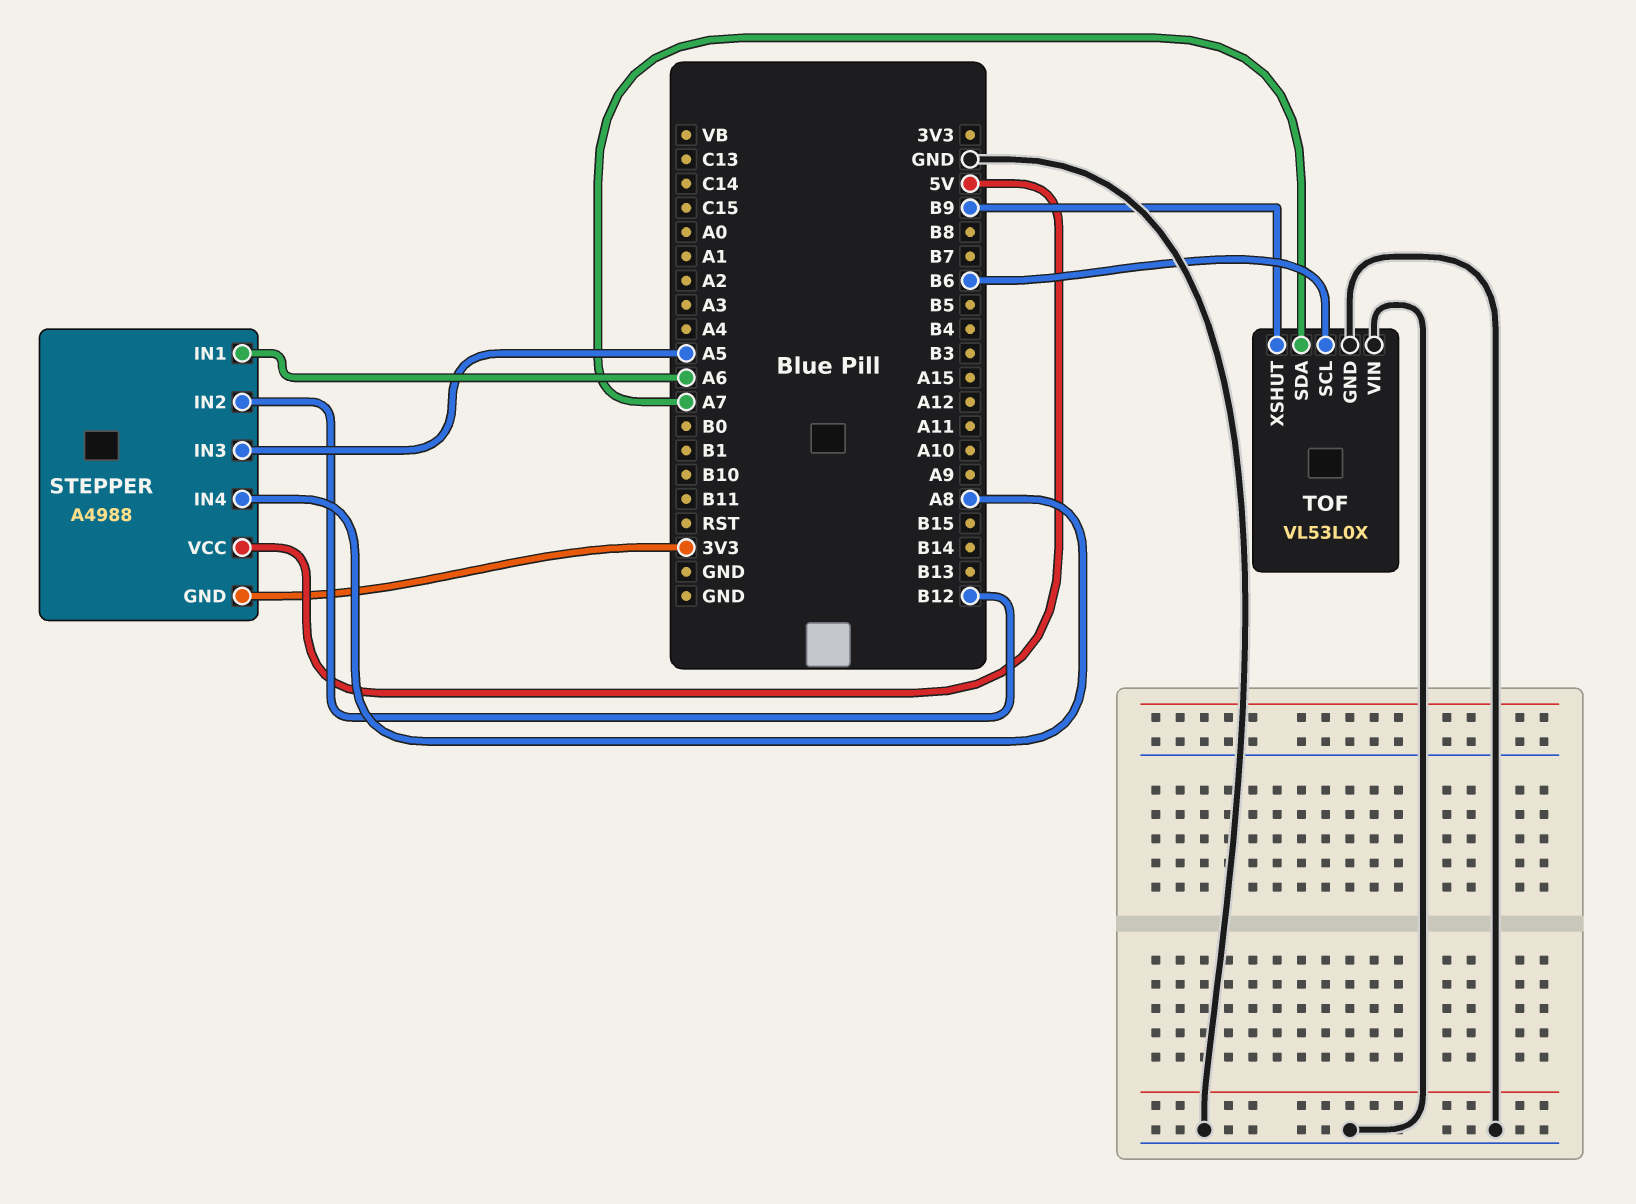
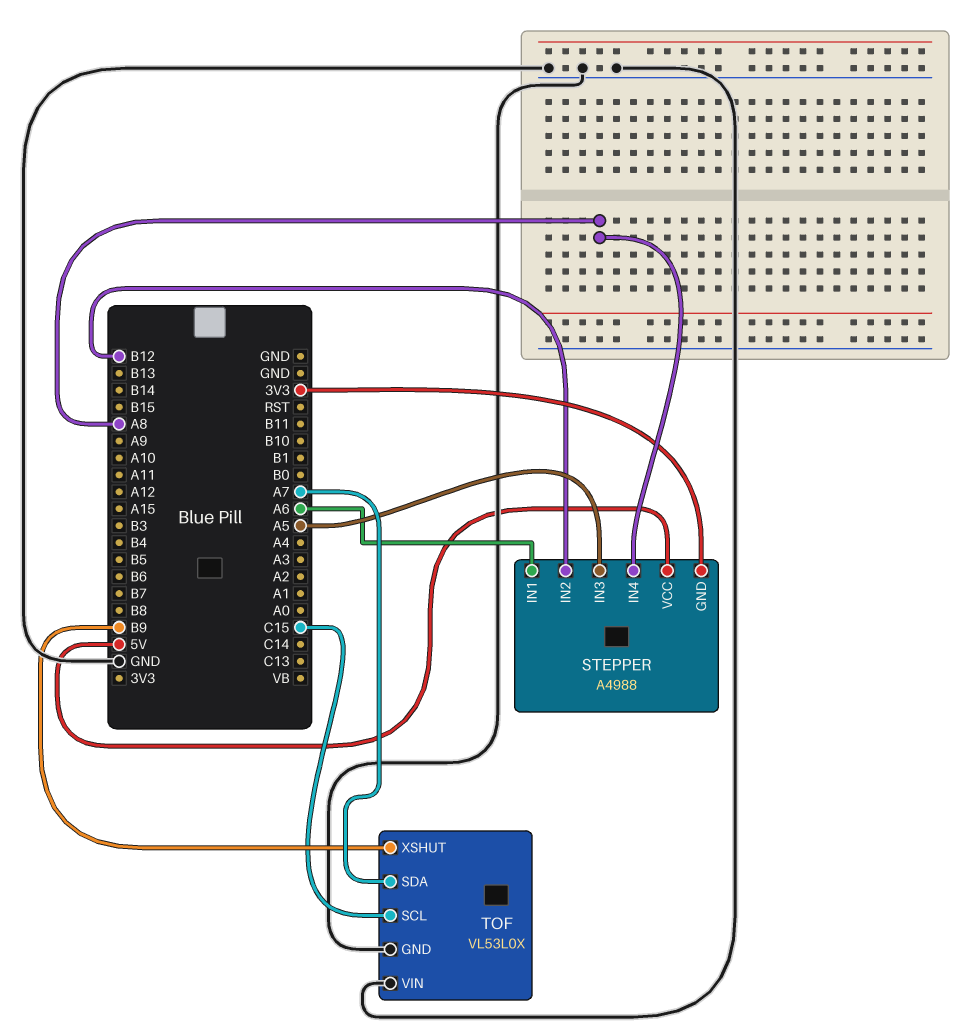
TOF pin SCL: B6 -> C15

